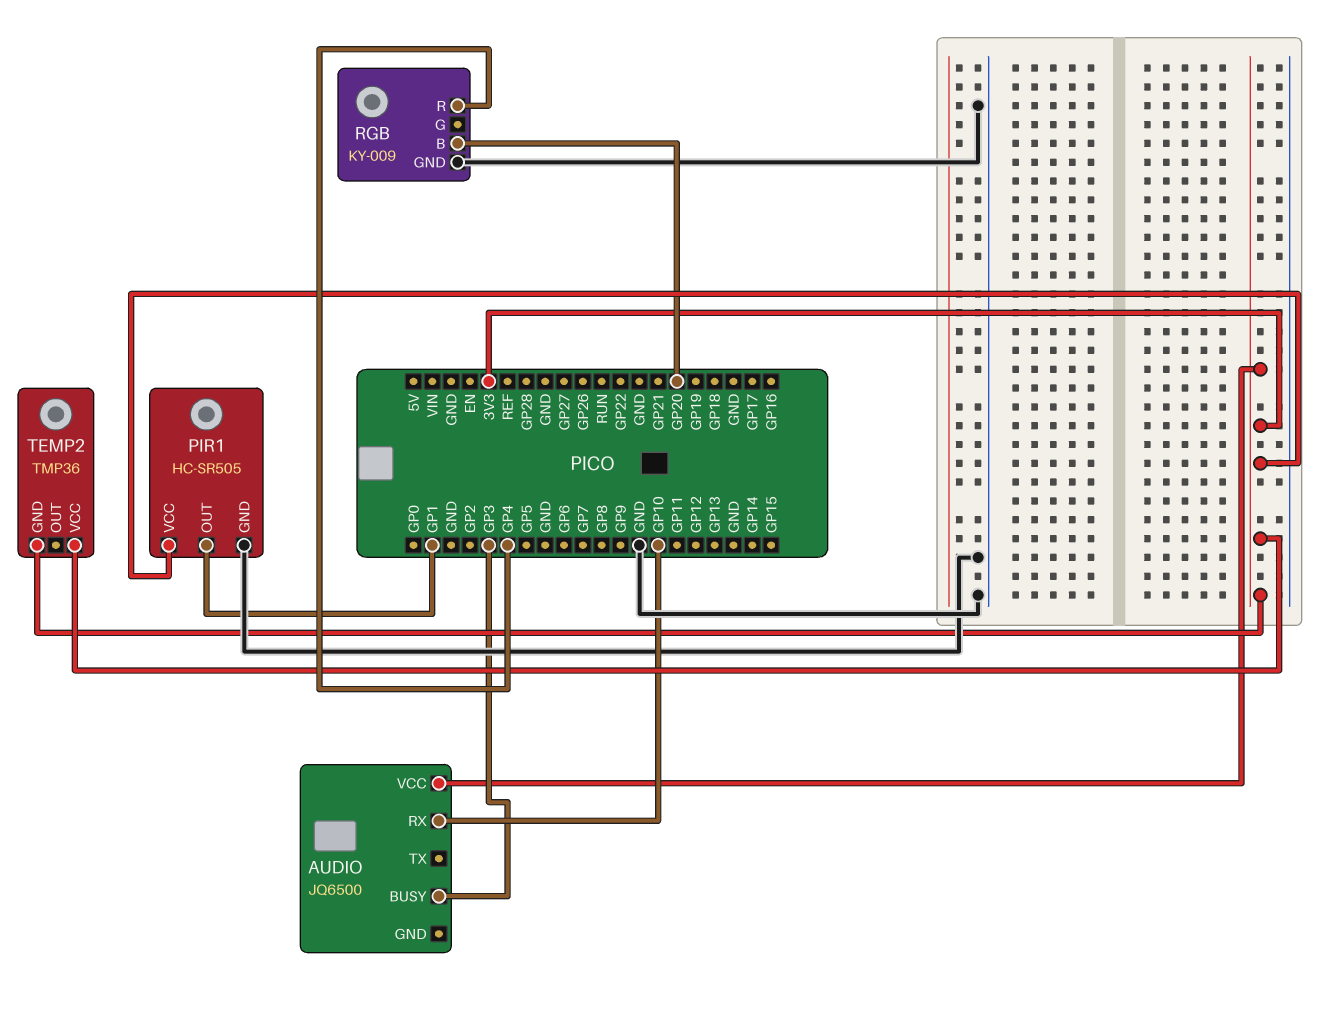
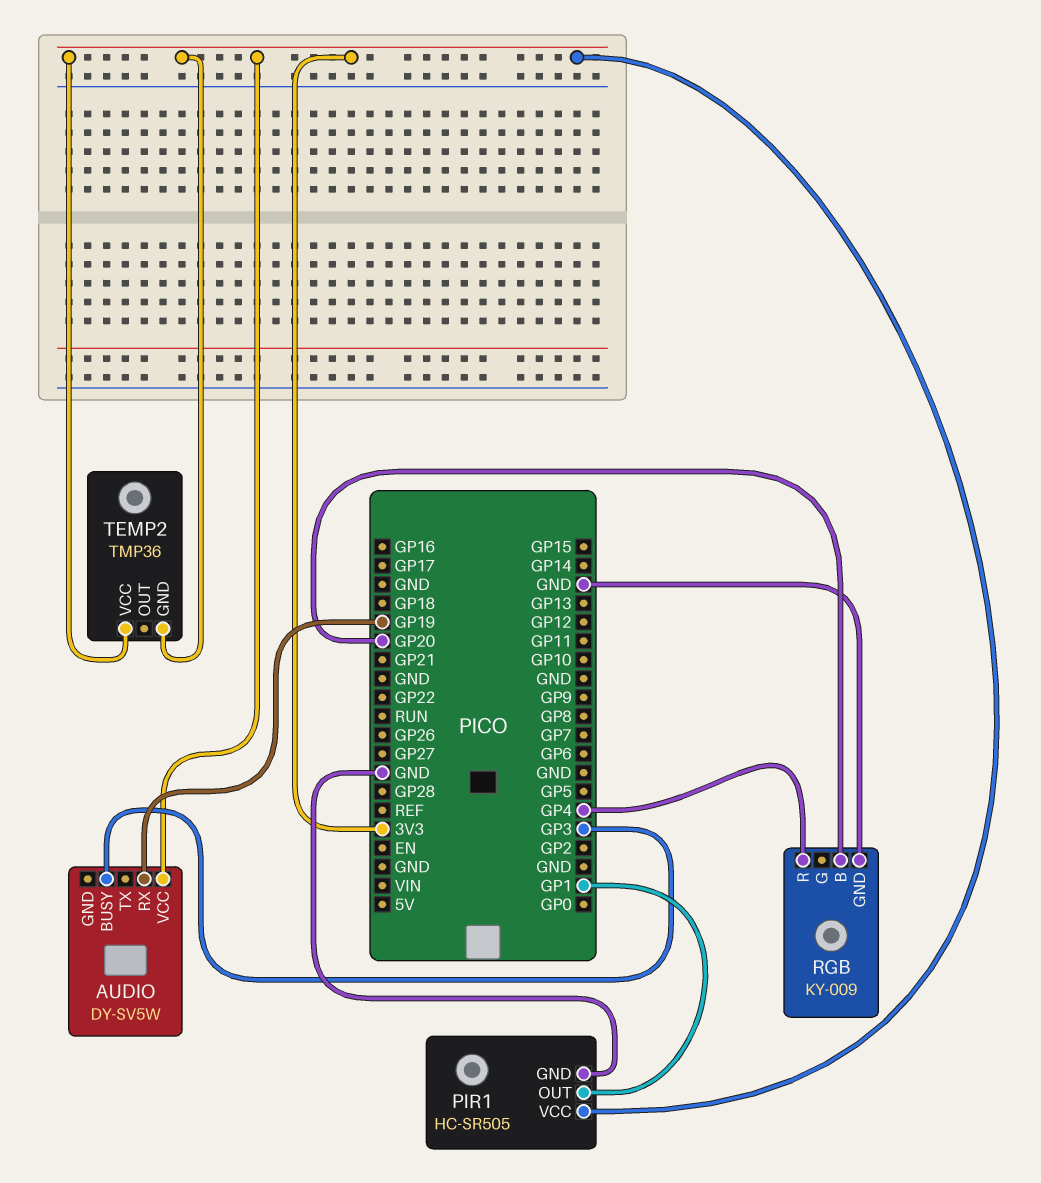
AUDIO: JQ6500 -> DY-SV5W
AUDIO pin RX: GP10 -> GP19

